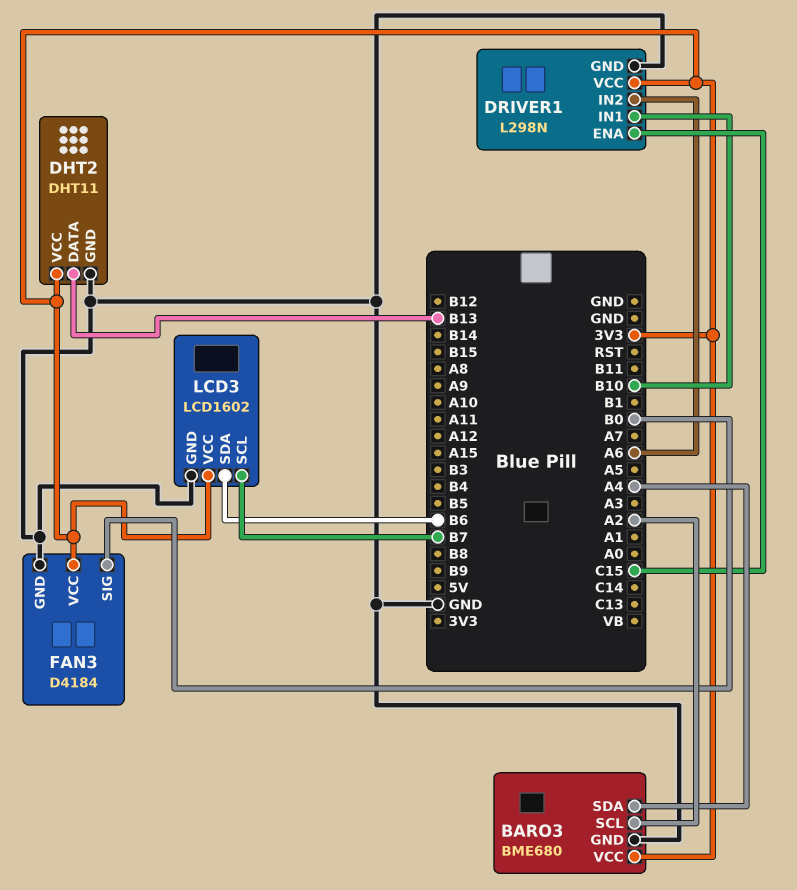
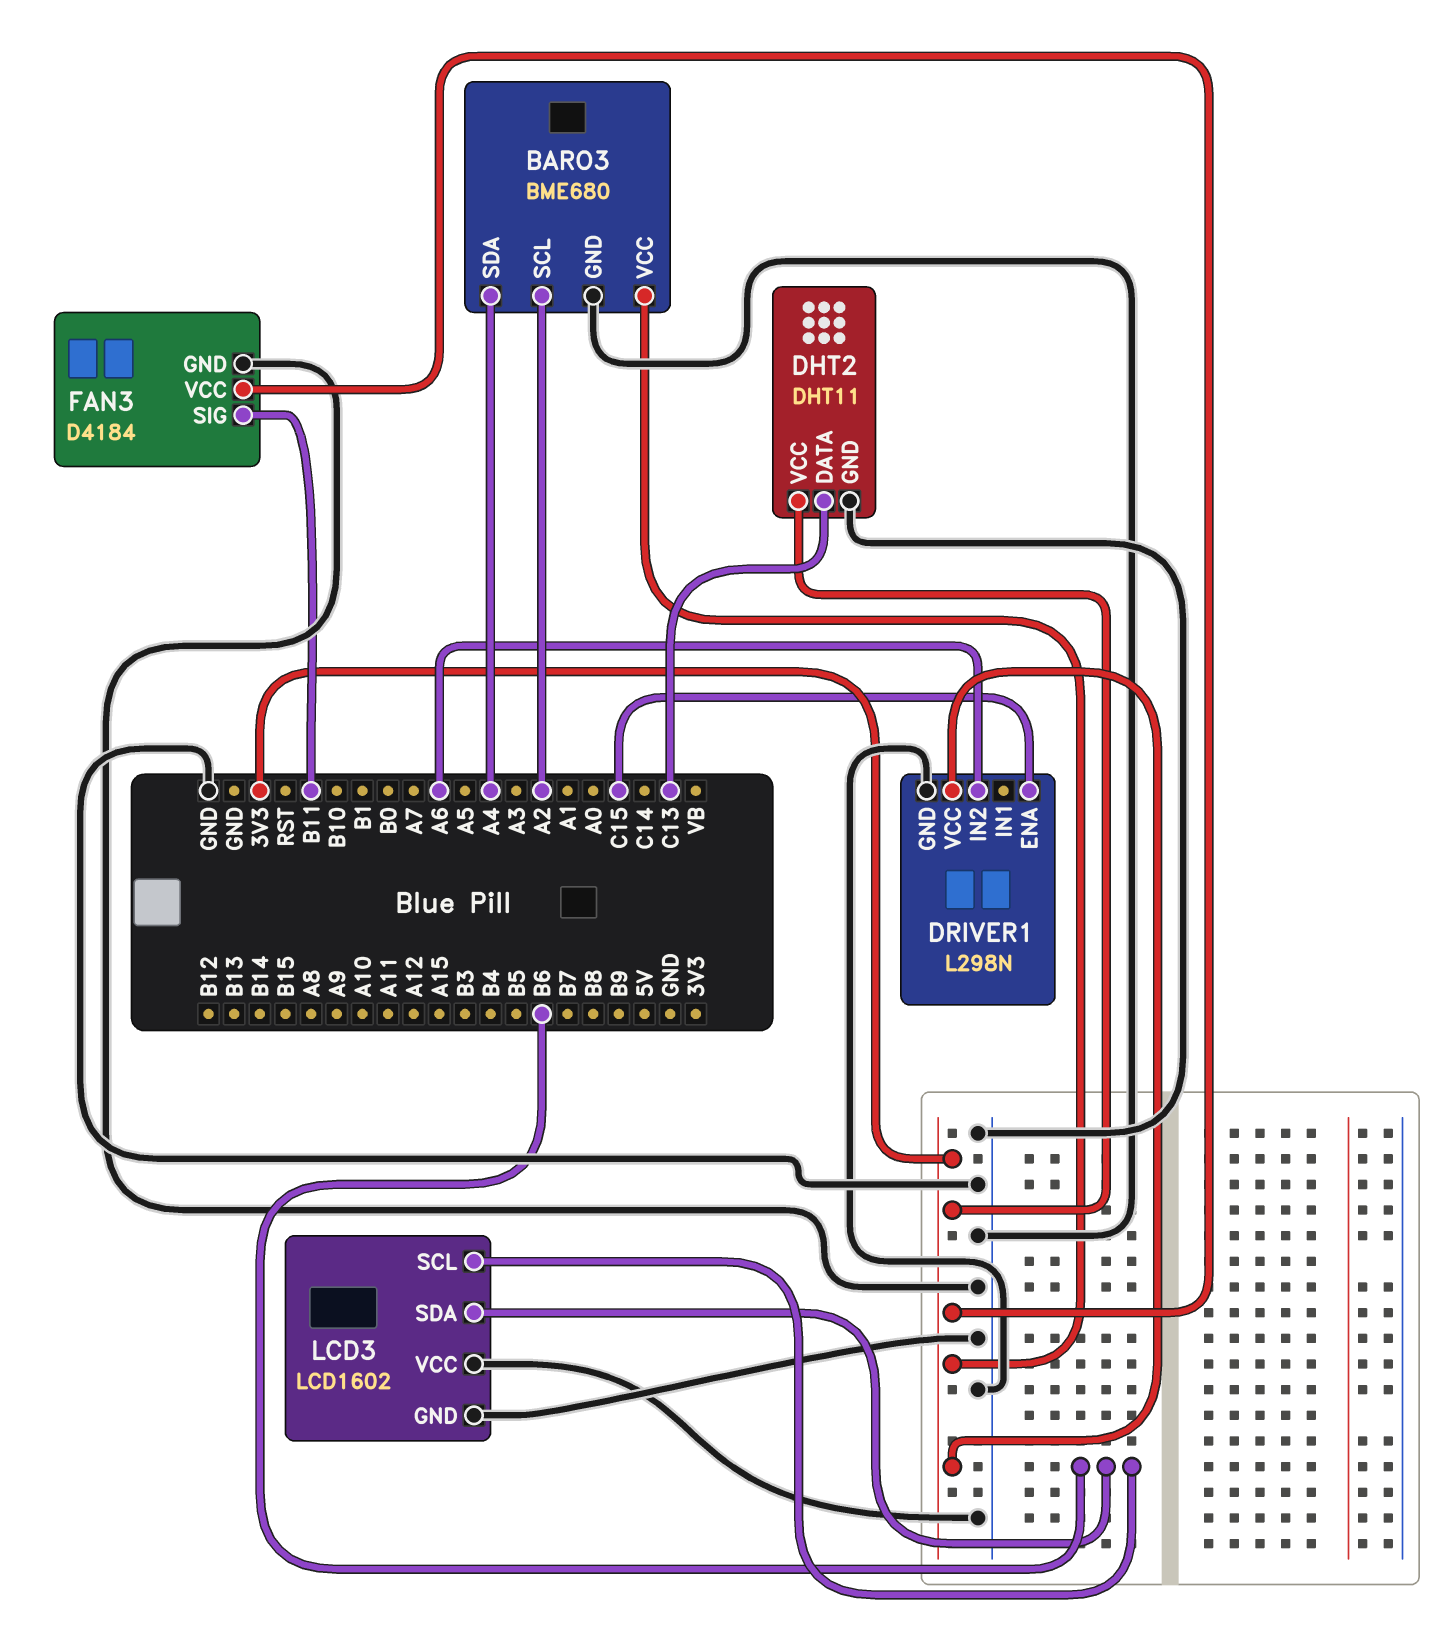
DHT2 pin DATA: B13 -> C13
DRIVER1 pin IN1: B10 -> none
FAN3 pin SIG: B0 -> B11
LCD3 pin SCL: B7 -> B6
LCD3 pin VCC: 3V3 -> GND

